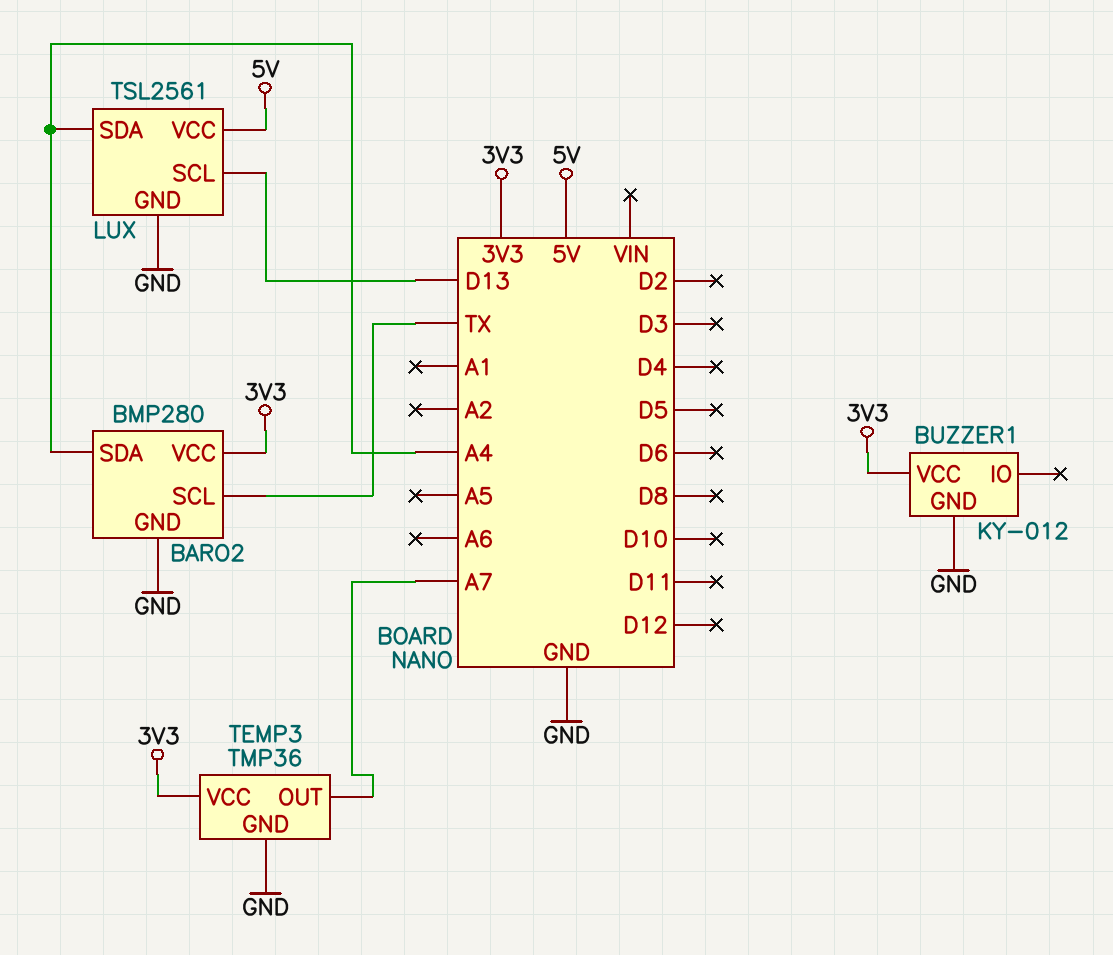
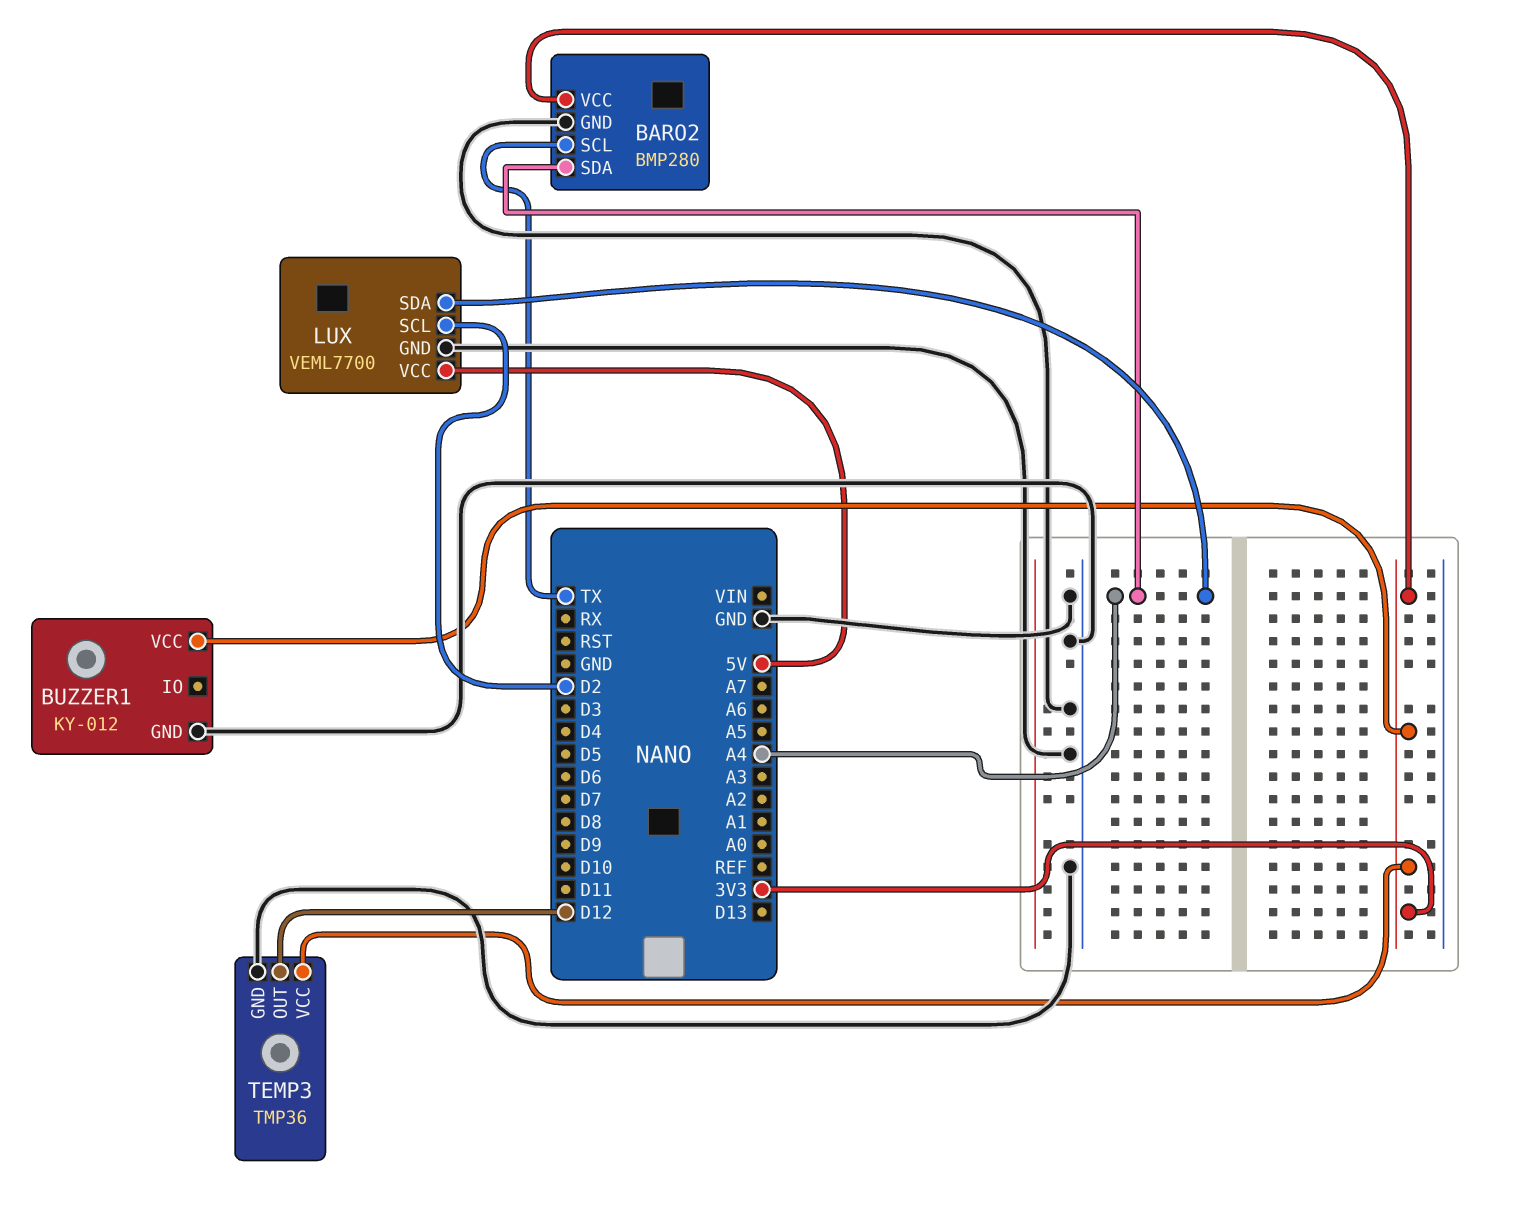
LUX: TSL2561 -> VEML7700
LUX pin SCL: D13 -> D2
TEMP3 pin OUT: A7 -> D12

